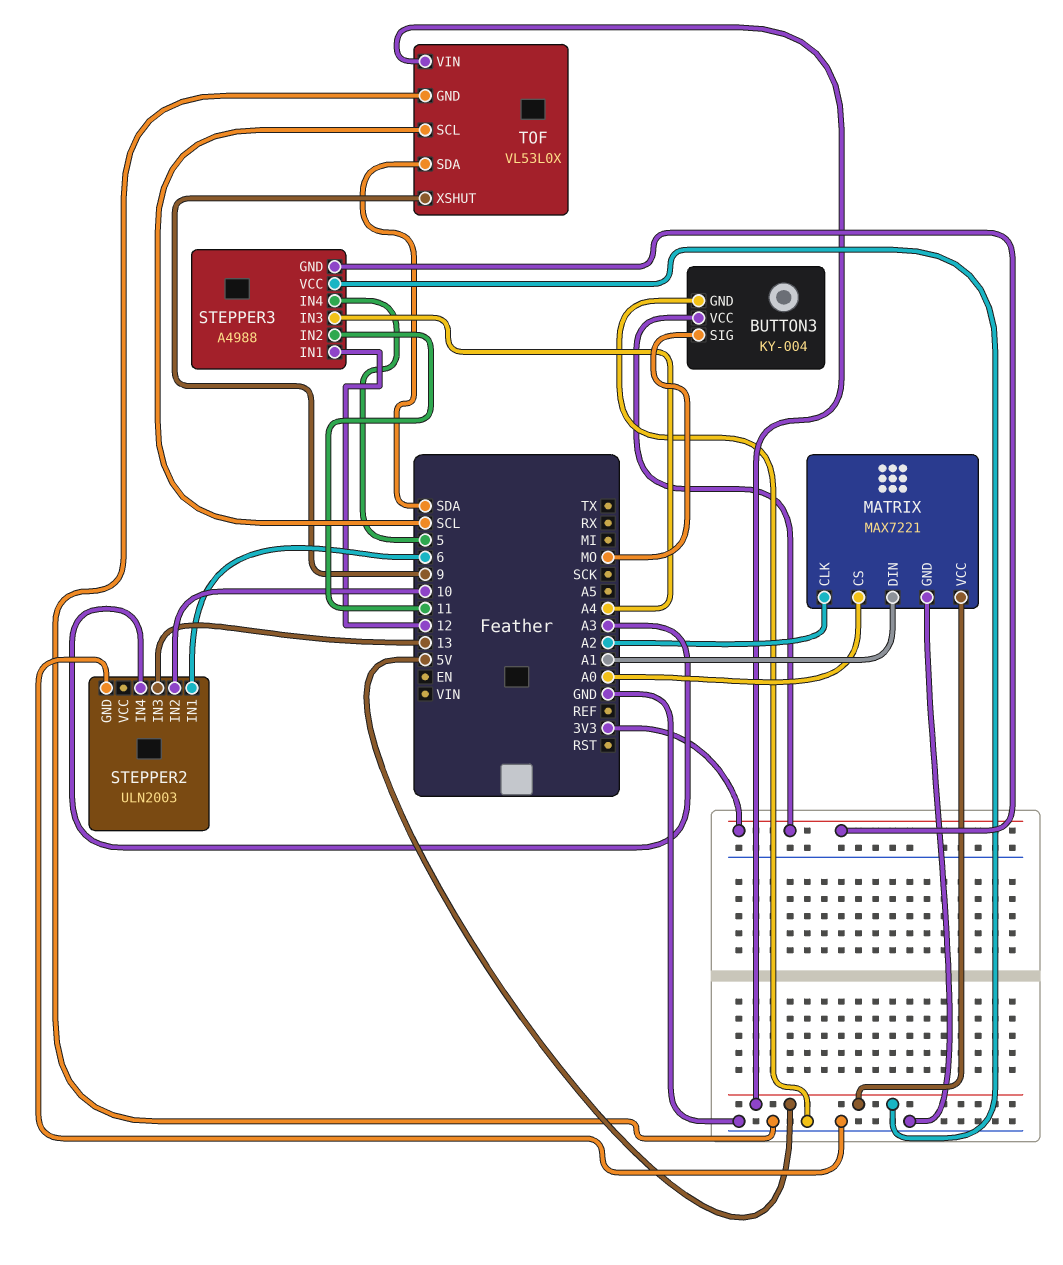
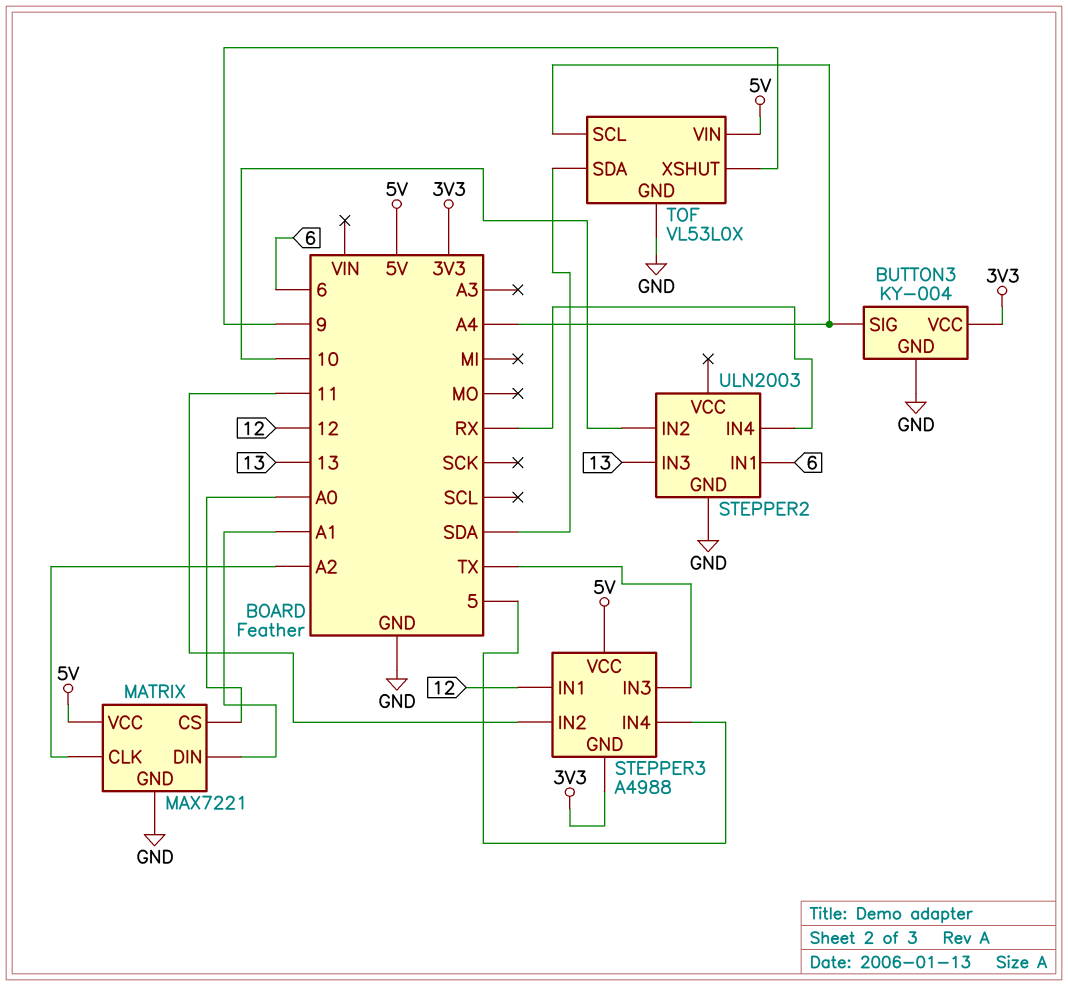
BUTTON3 pin SIG: MO -> A4
STEPPER2 pin IN4: A3 -> RX
STEPPER3 pin IN3: A4 -> TX
TOF pin SCL: SCL -> A4

